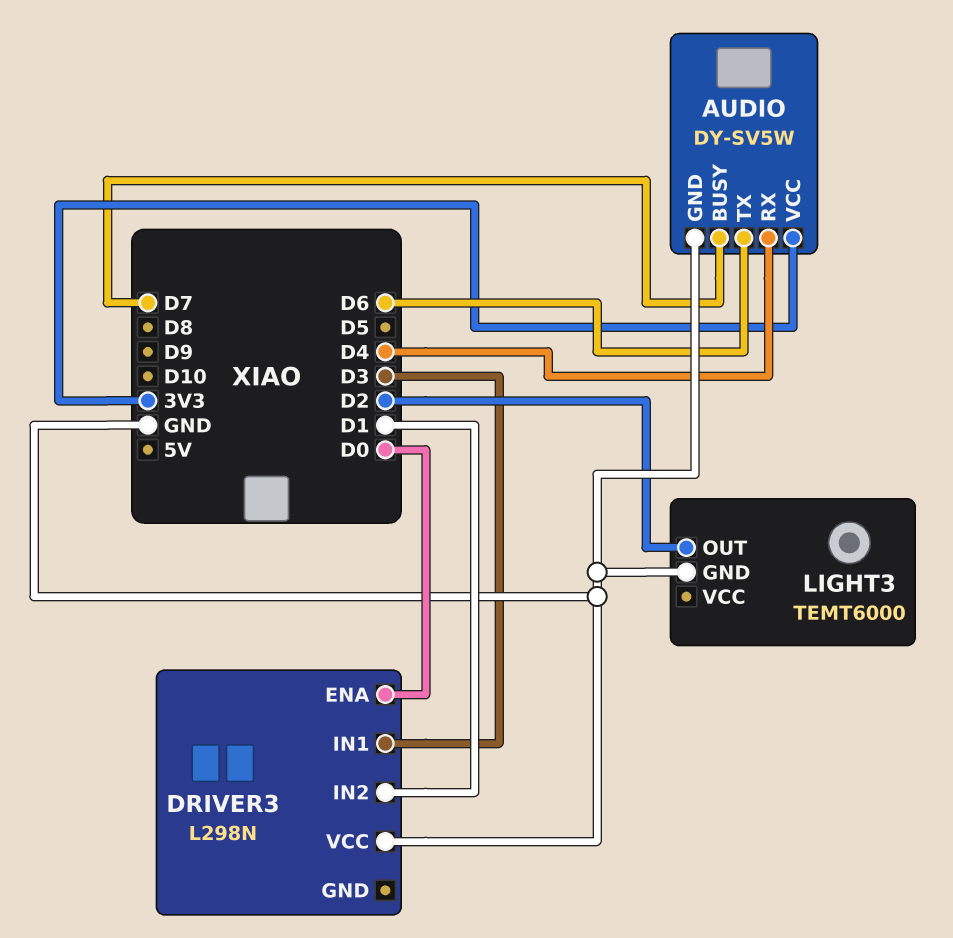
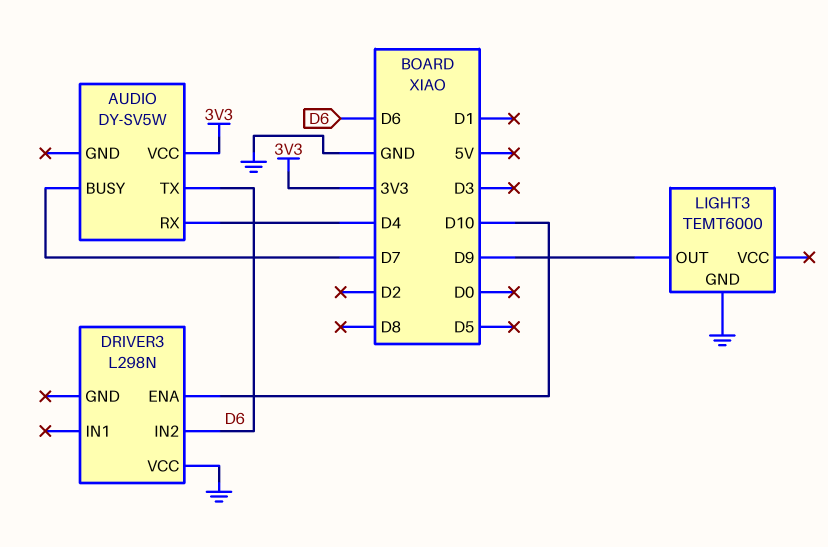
AUDIO pin GND: GND -> none
DRIVER3 pin ENA: D0 -> D10
DRIVER3 pin IN1: D3 -> none
DRIVER3 pin IN2: D1 -> D6
LIGHT3 pin OUT: D2 -> D9

